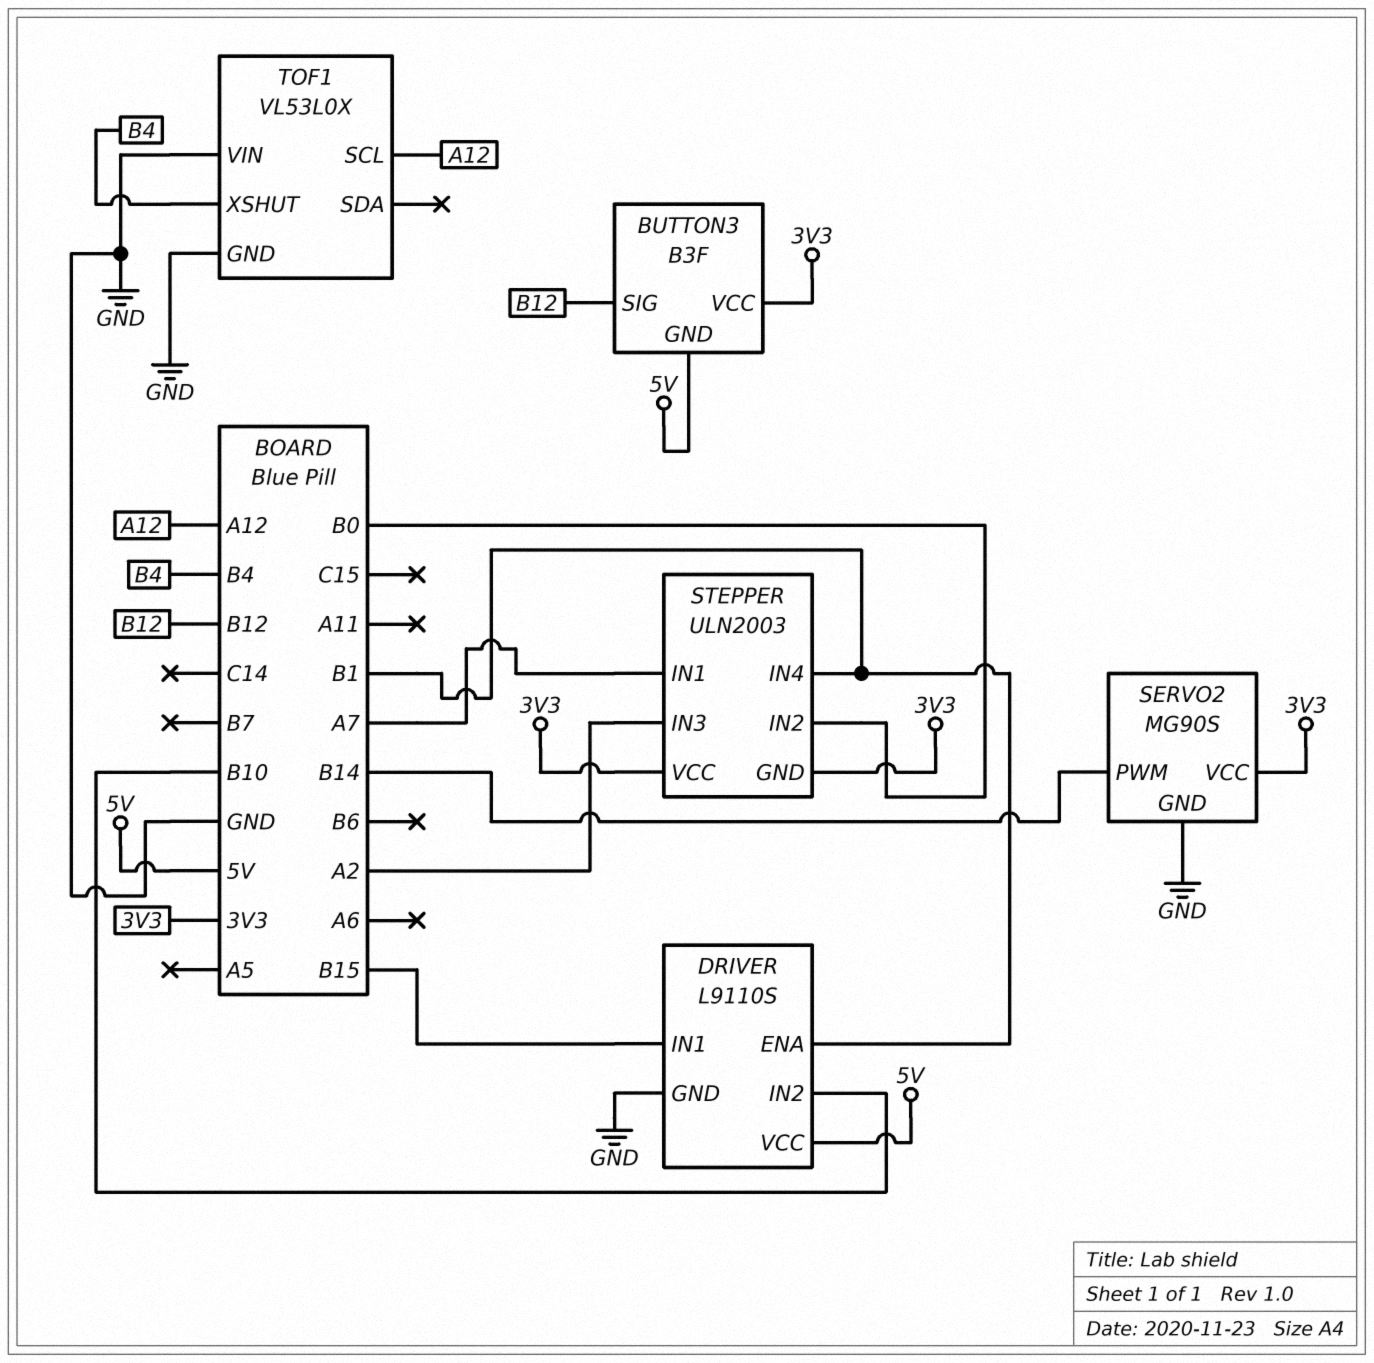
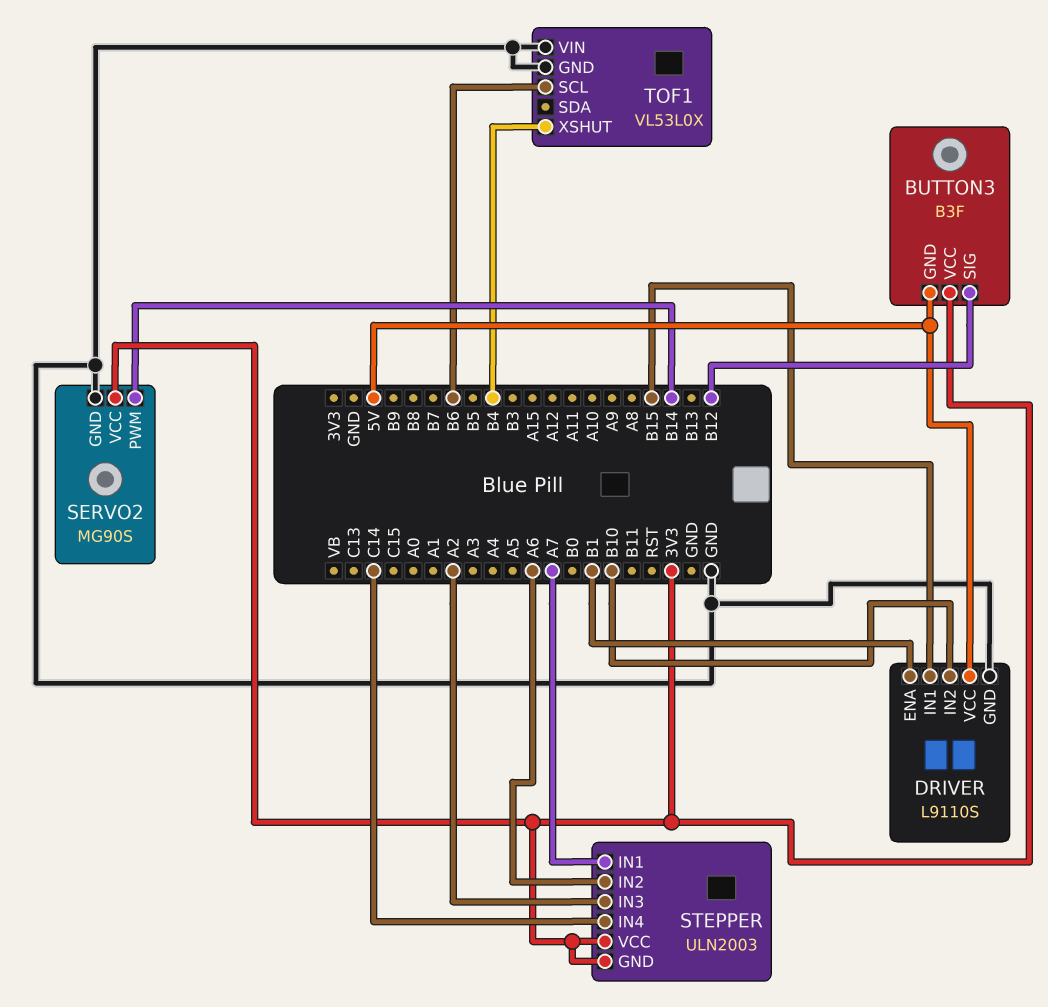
STEPPER pin IN2: B0 -> A6
STEPPER pin IN4: B1 -> C14
TOF1 pin SCL: A12 -> B6

